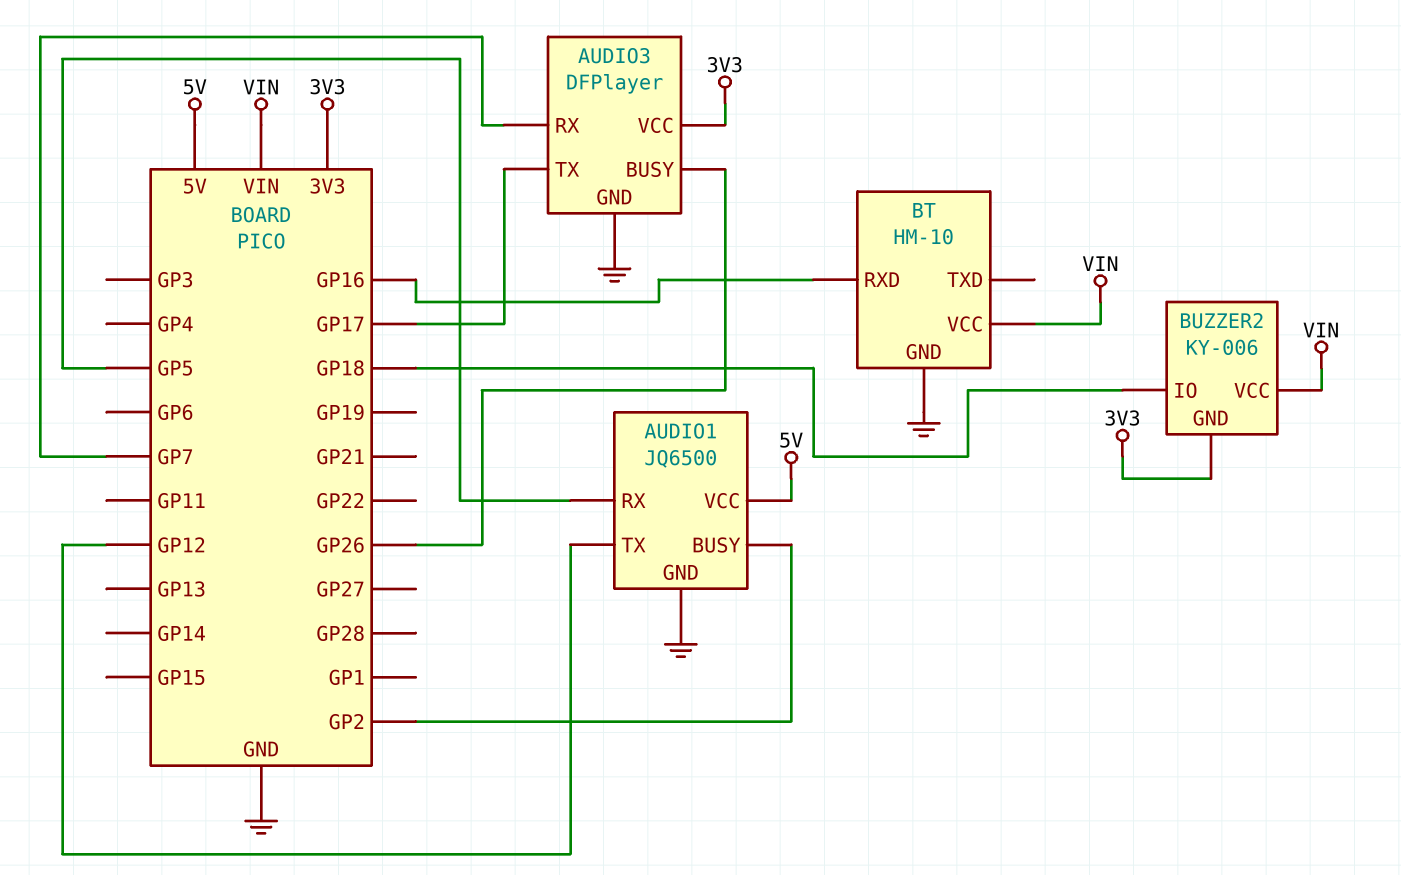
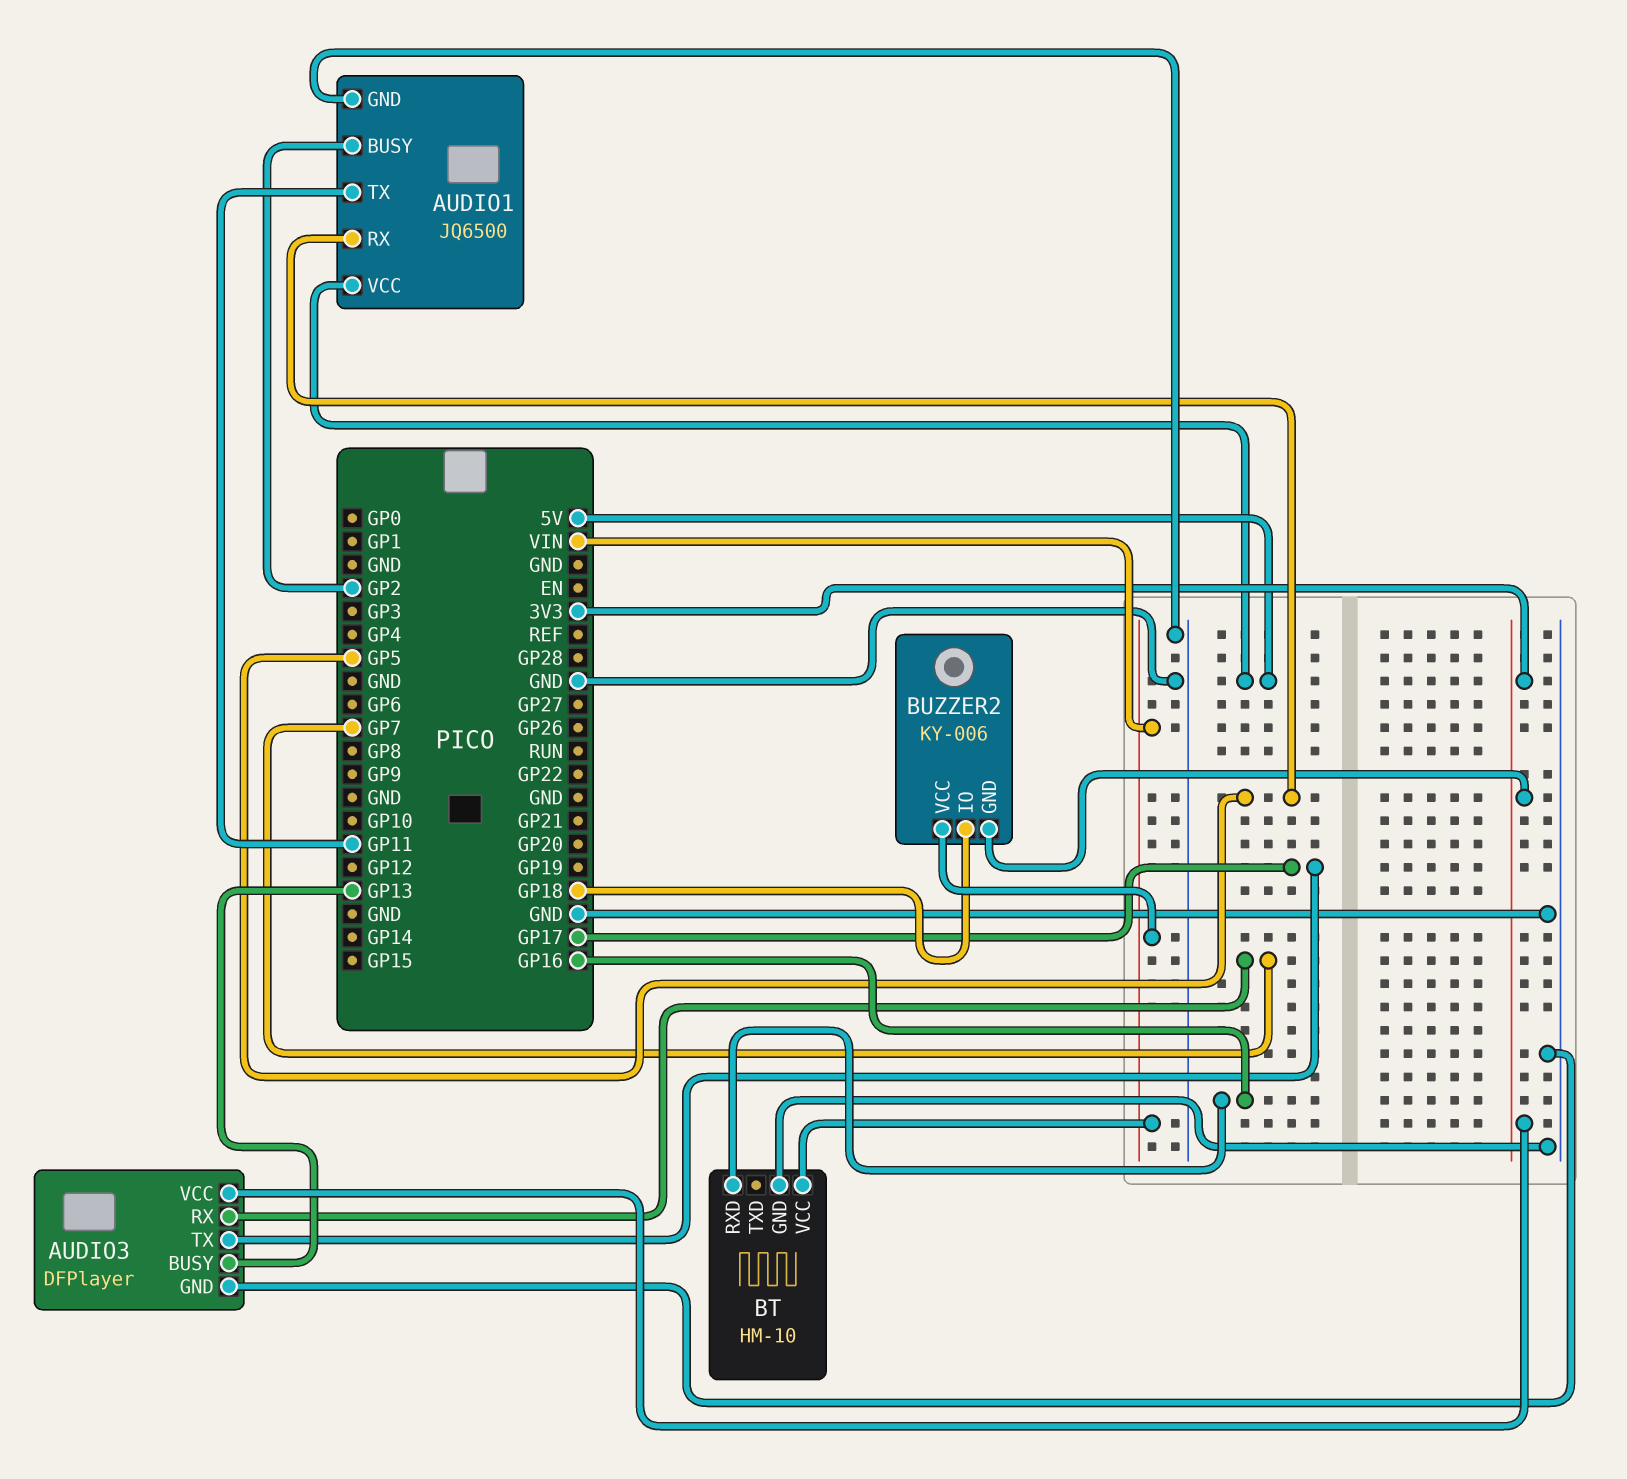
AUDIO1 pin TX: GP12 -> GP11
AUDIO3 pin BUSY: GP26 -> GP13

